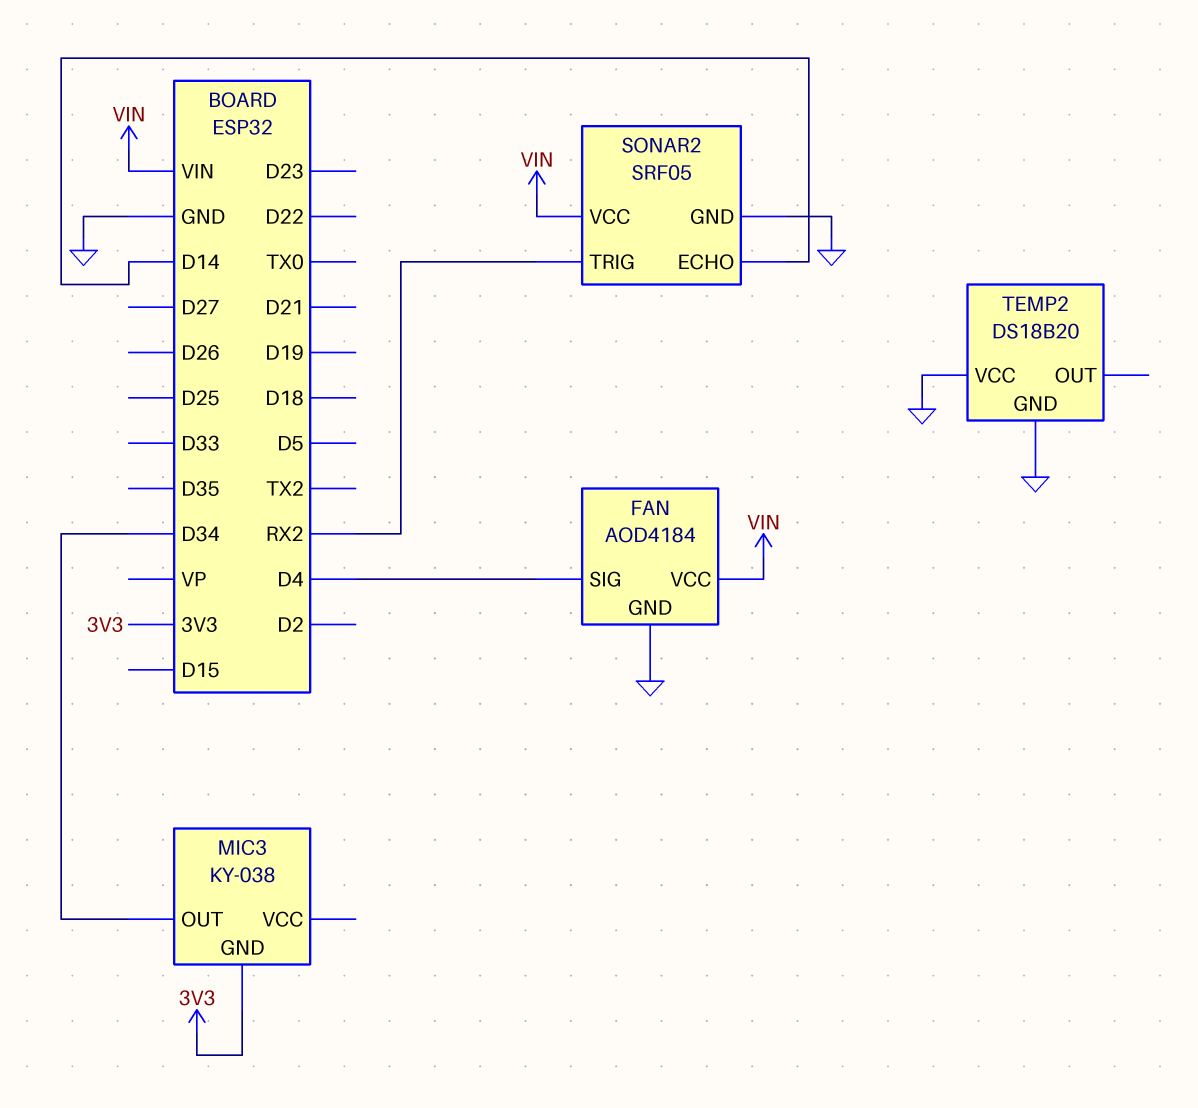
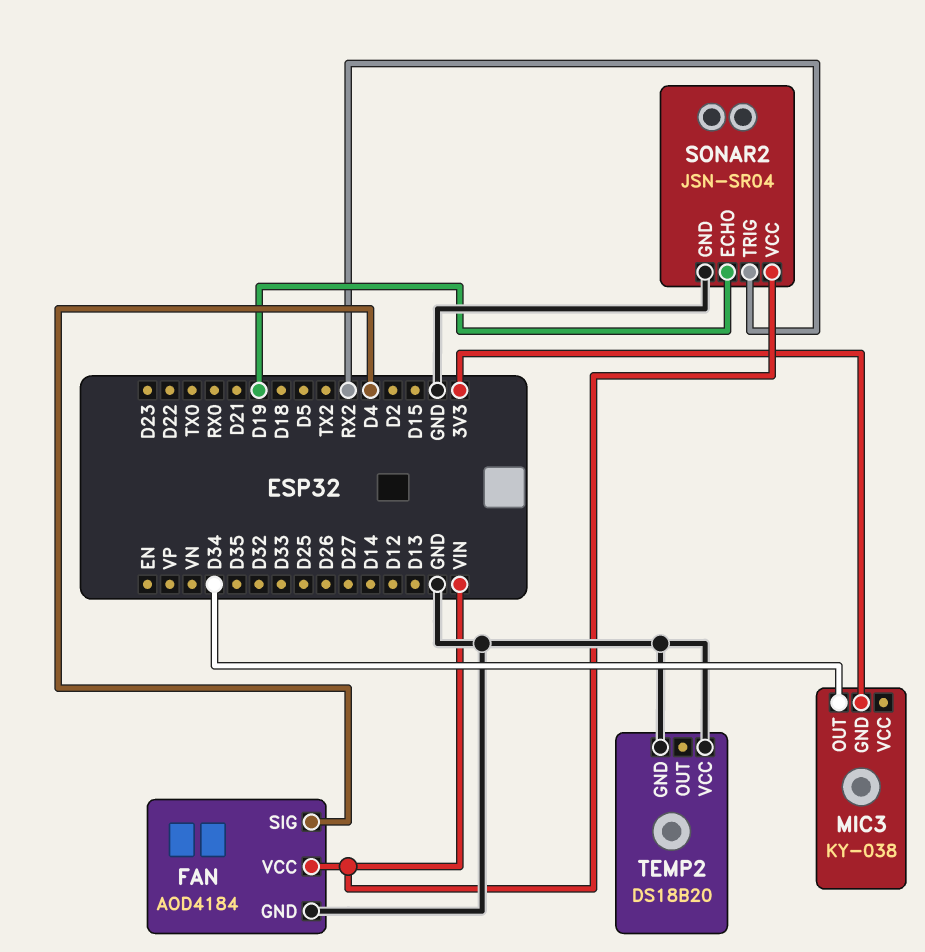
SONAR2: SRF05 -> JSN-SR04
SONAR2 pin ECHO: D14 -> D19

